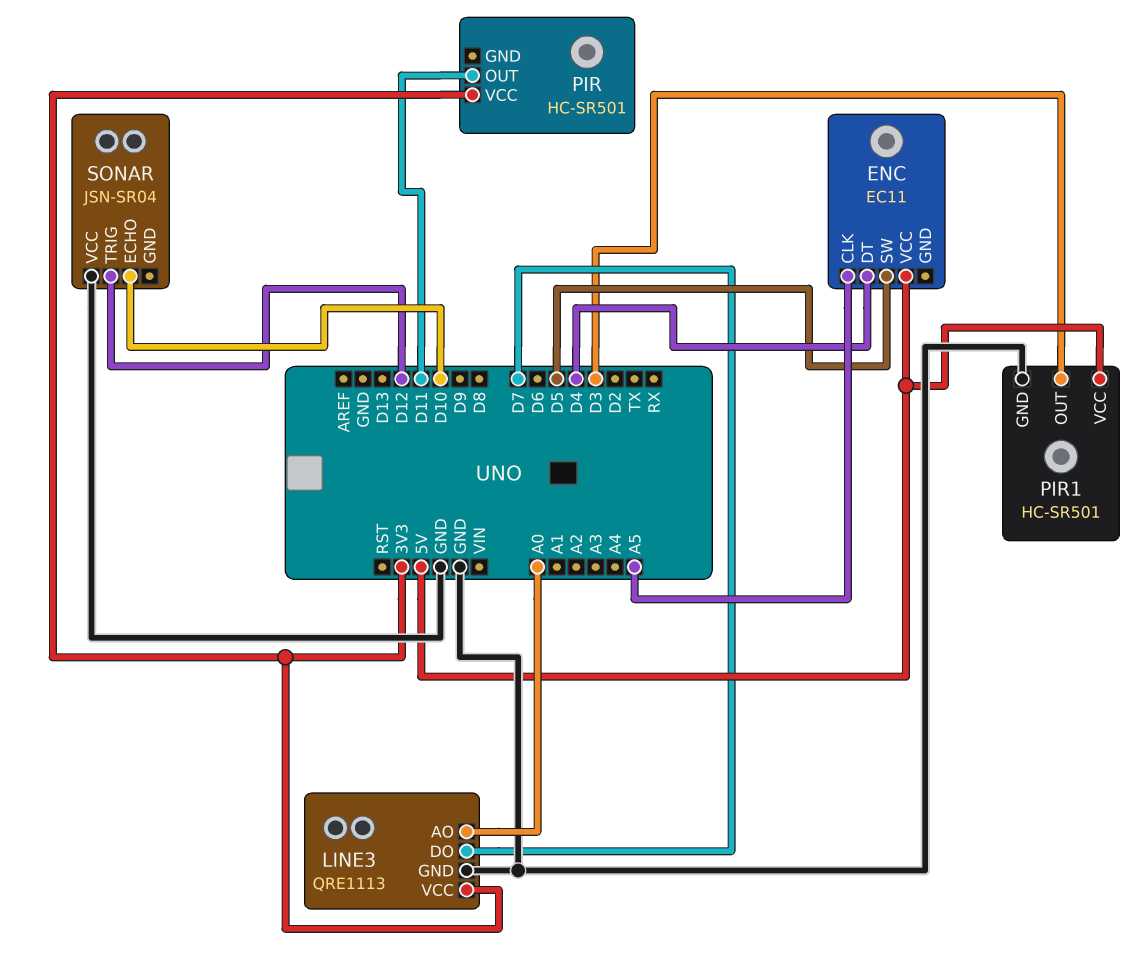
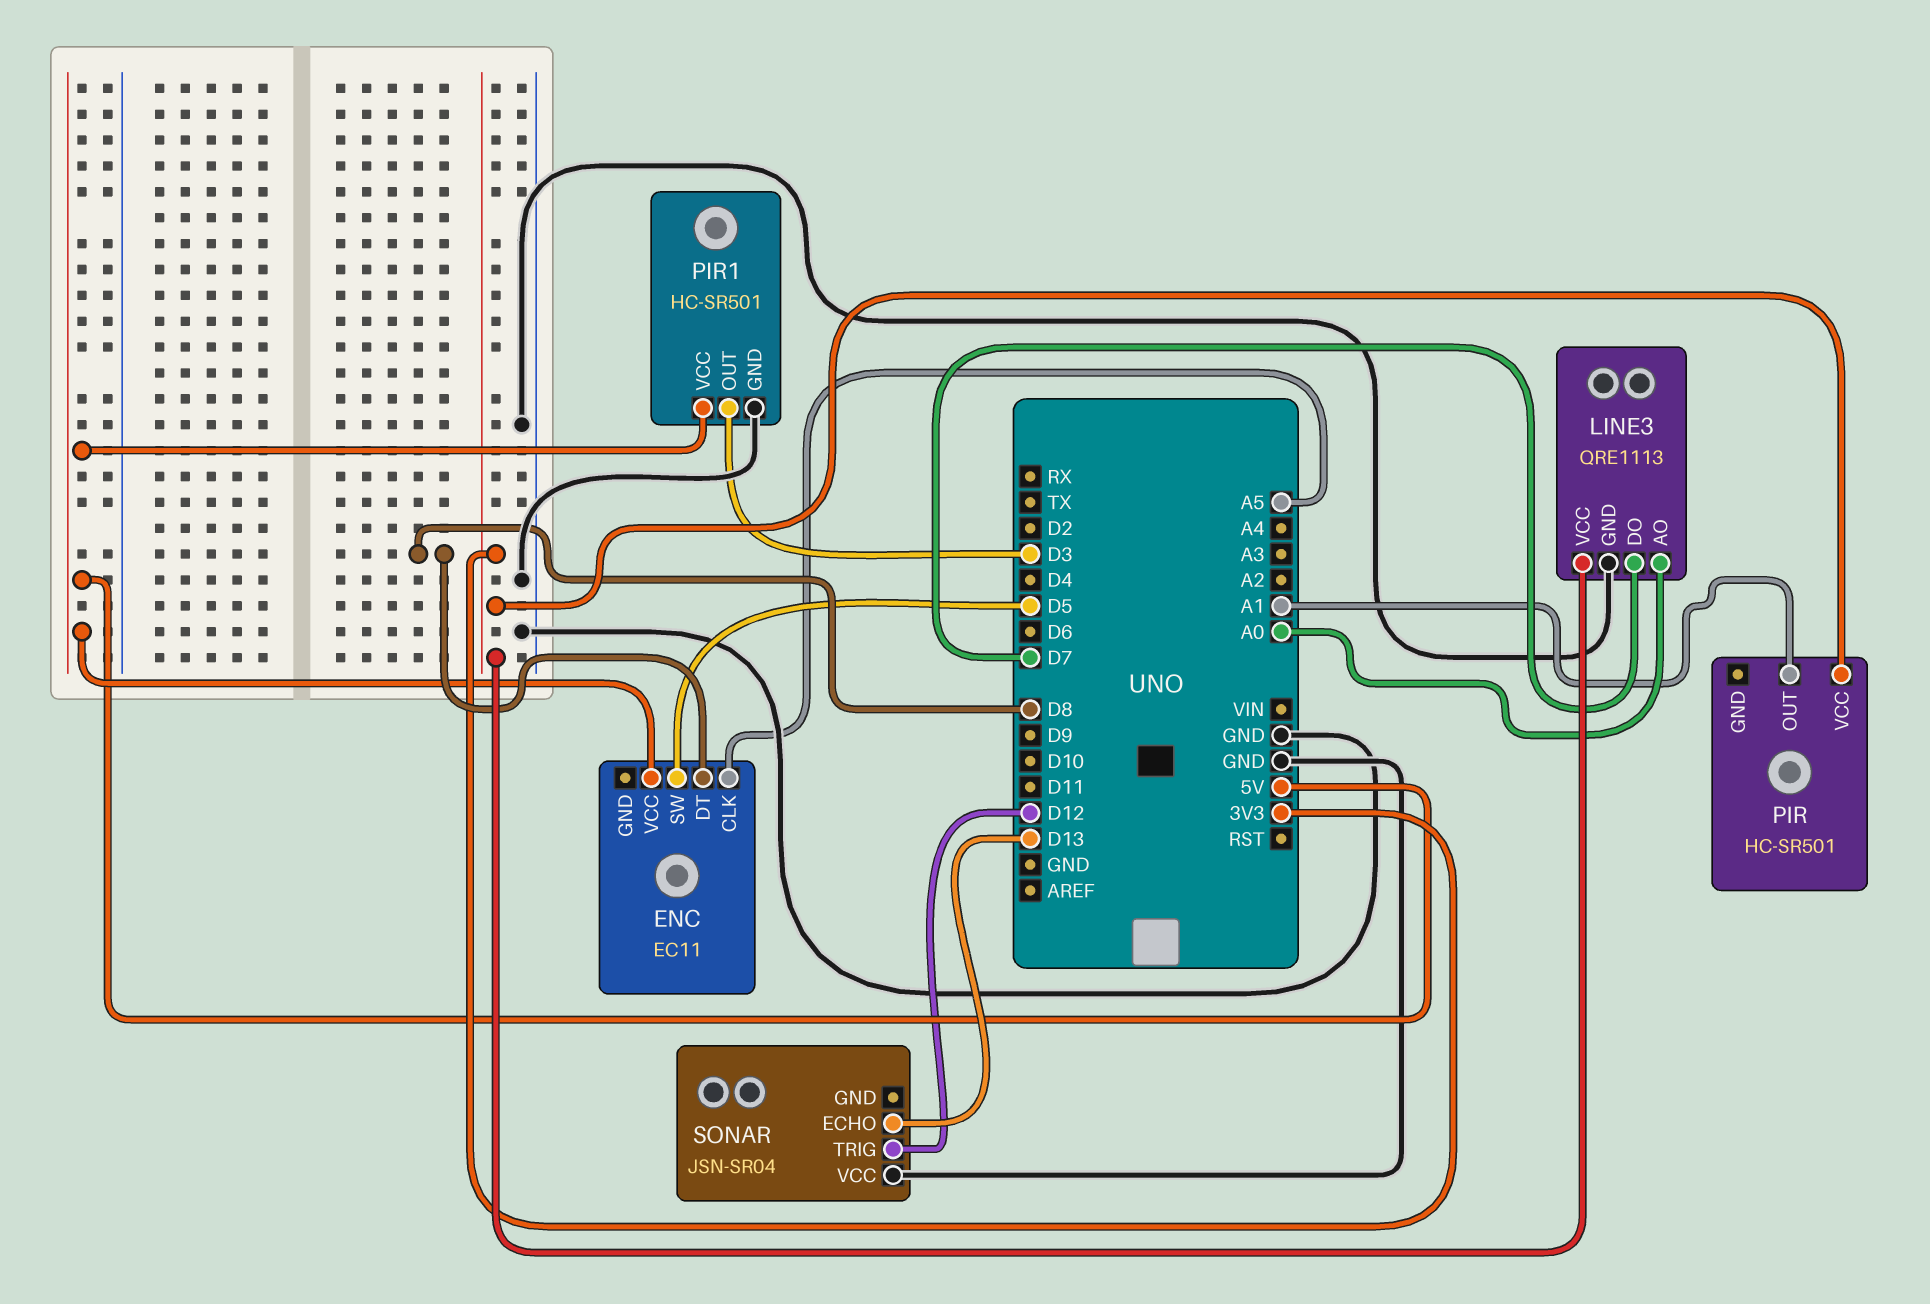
ENC pin DT: D4 -> D8
PIR pin OUT: D11 -> A1
SONAR pin ECHO: D10 -> D13

